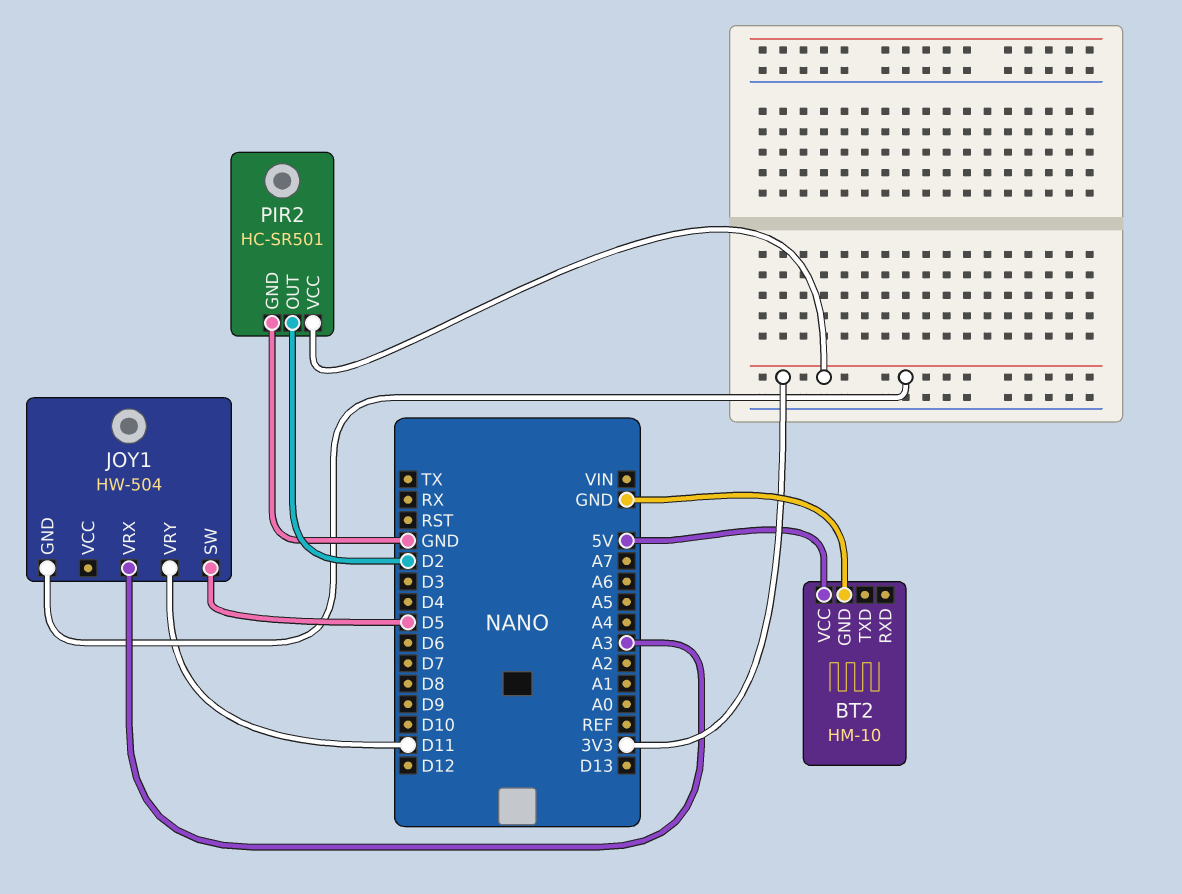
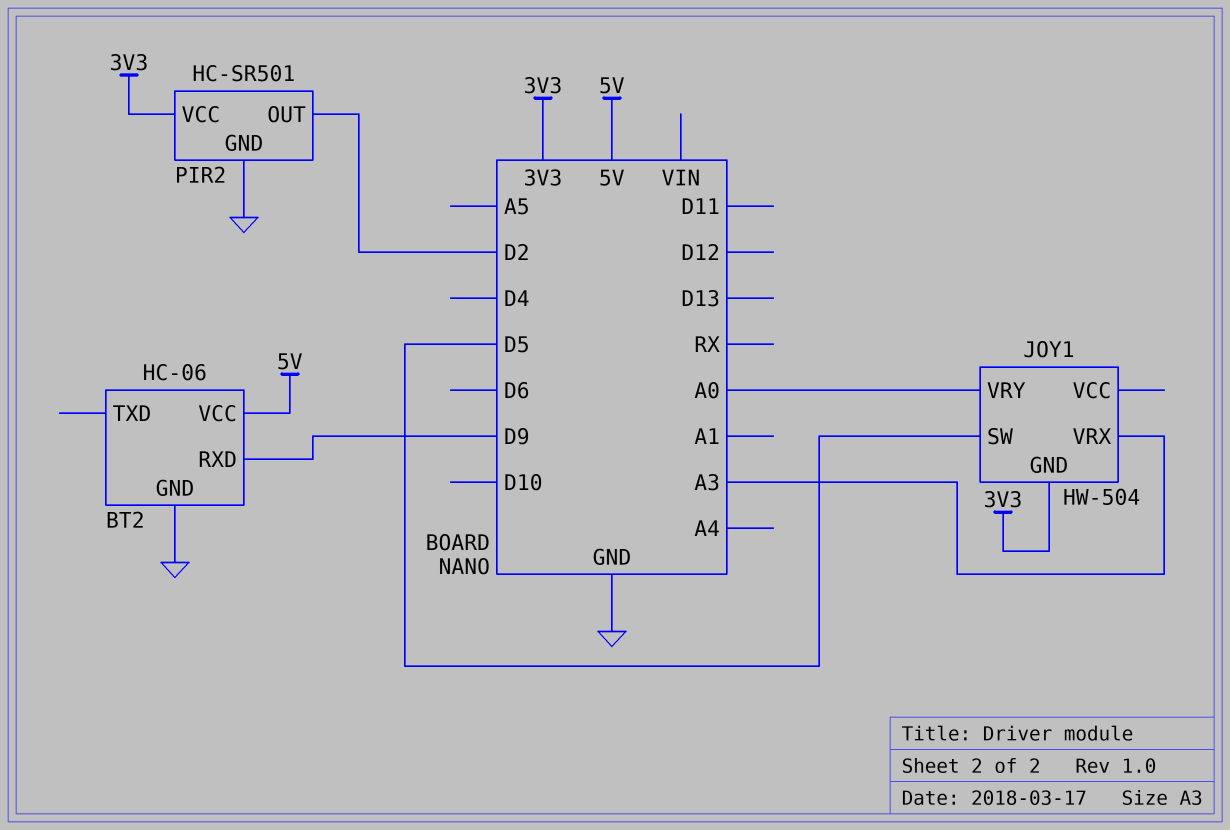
BT2: HM-10 -> HC-06
BT2 pin RXD: none -> D9
JOY1 pin VRY: D11 -> A0

